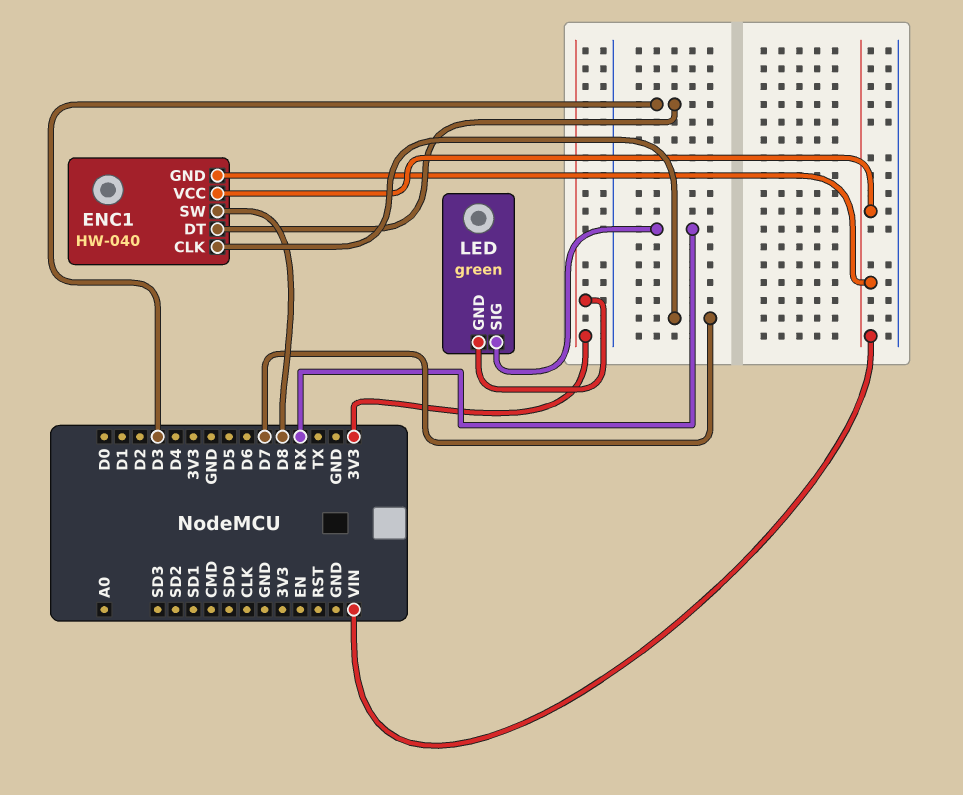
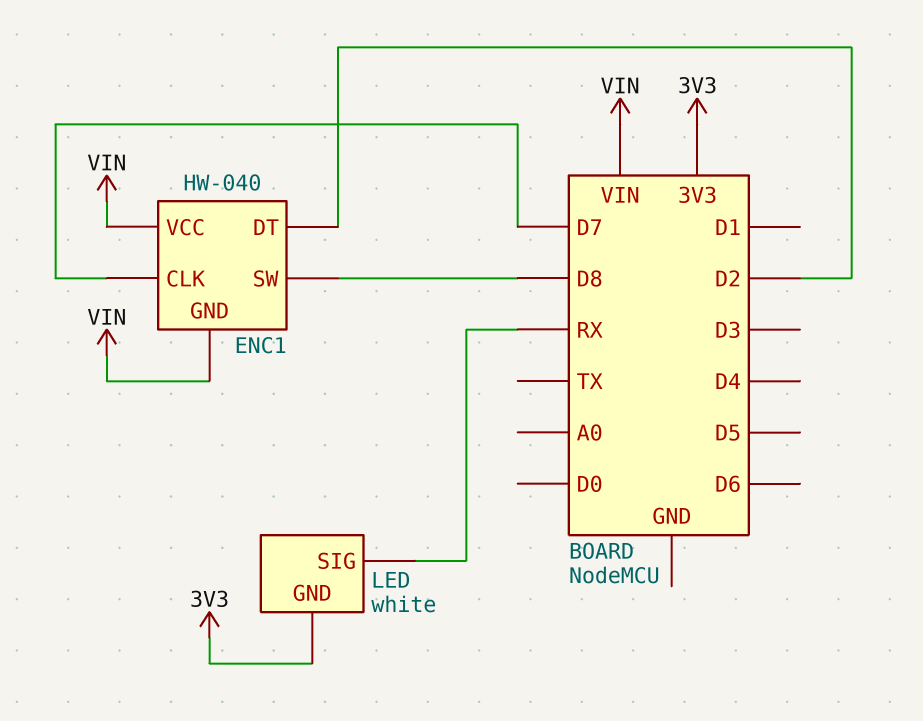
ENC1 pin DT: D3 -> D2
LED: green -> white

